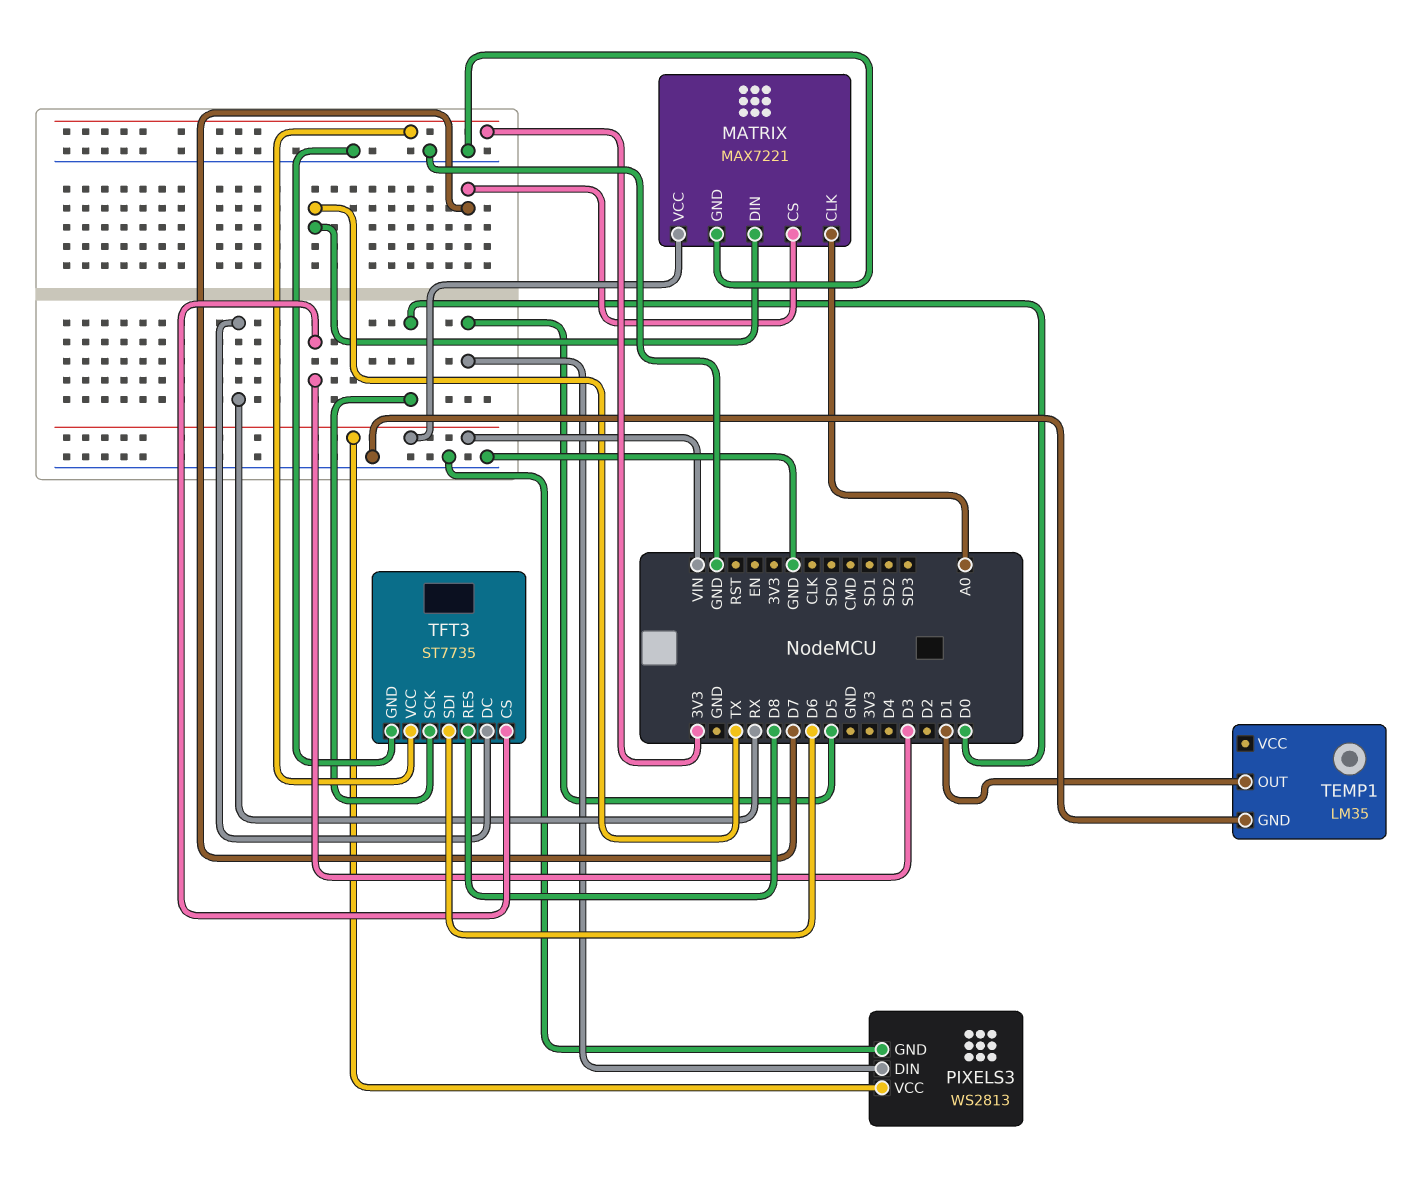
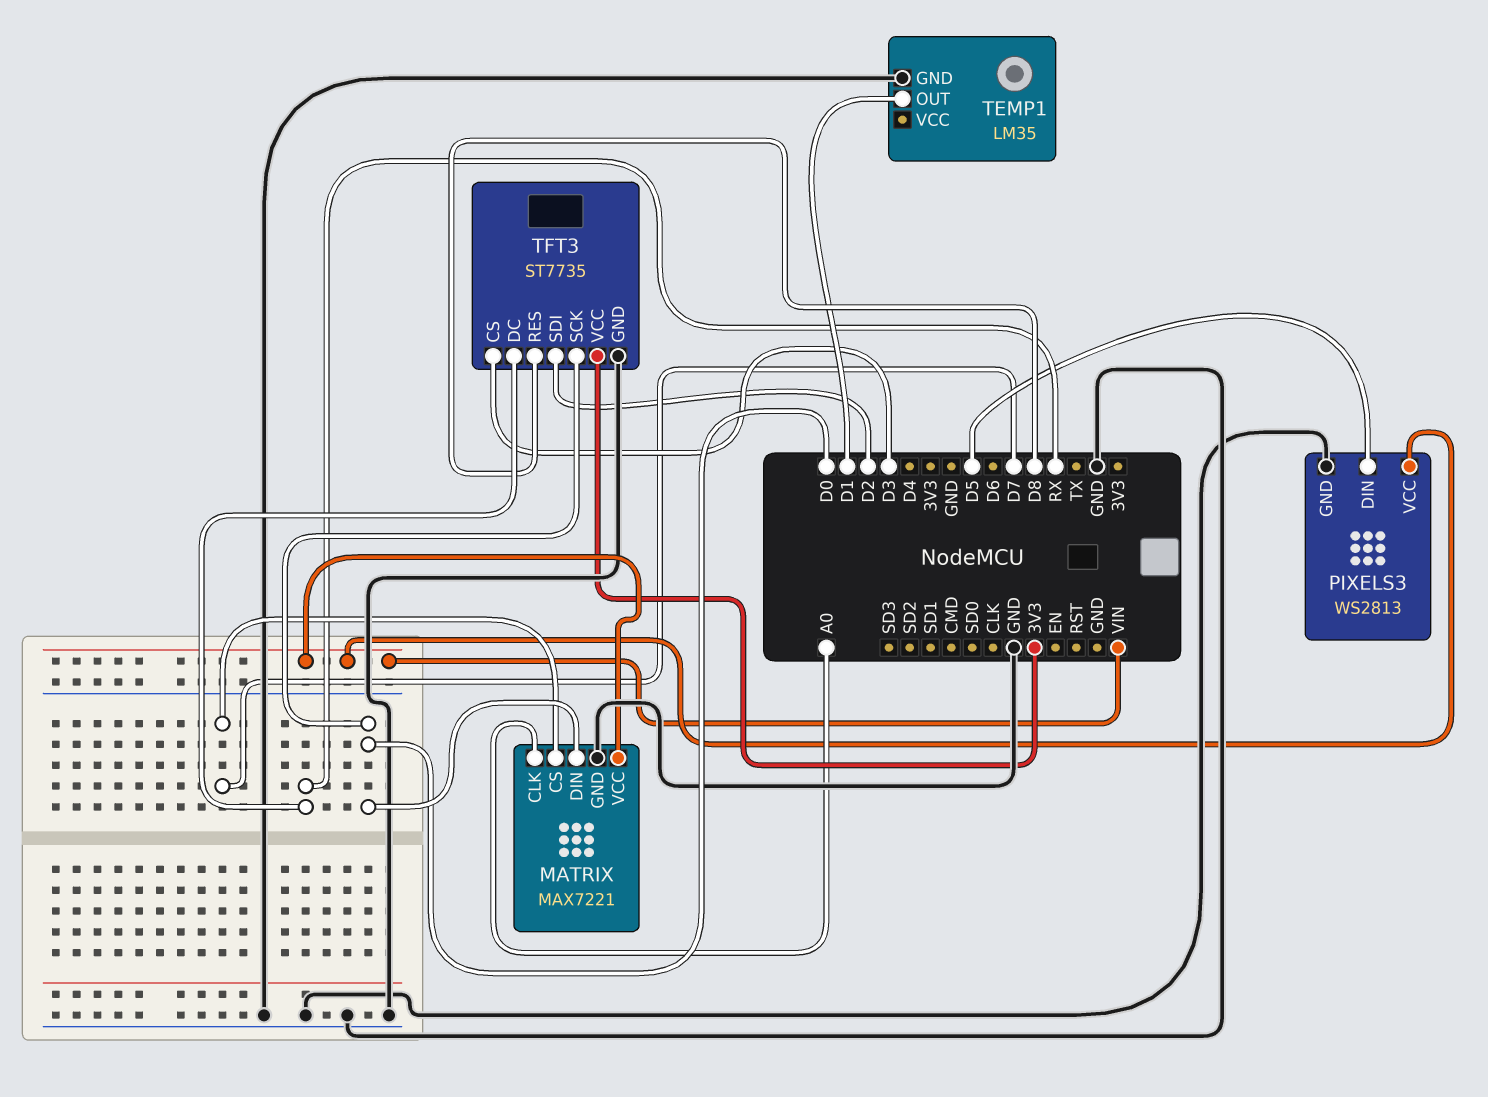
MATRIX pin DIN: TX -> D0
TFT3 pin SDI: D6 -> D2

